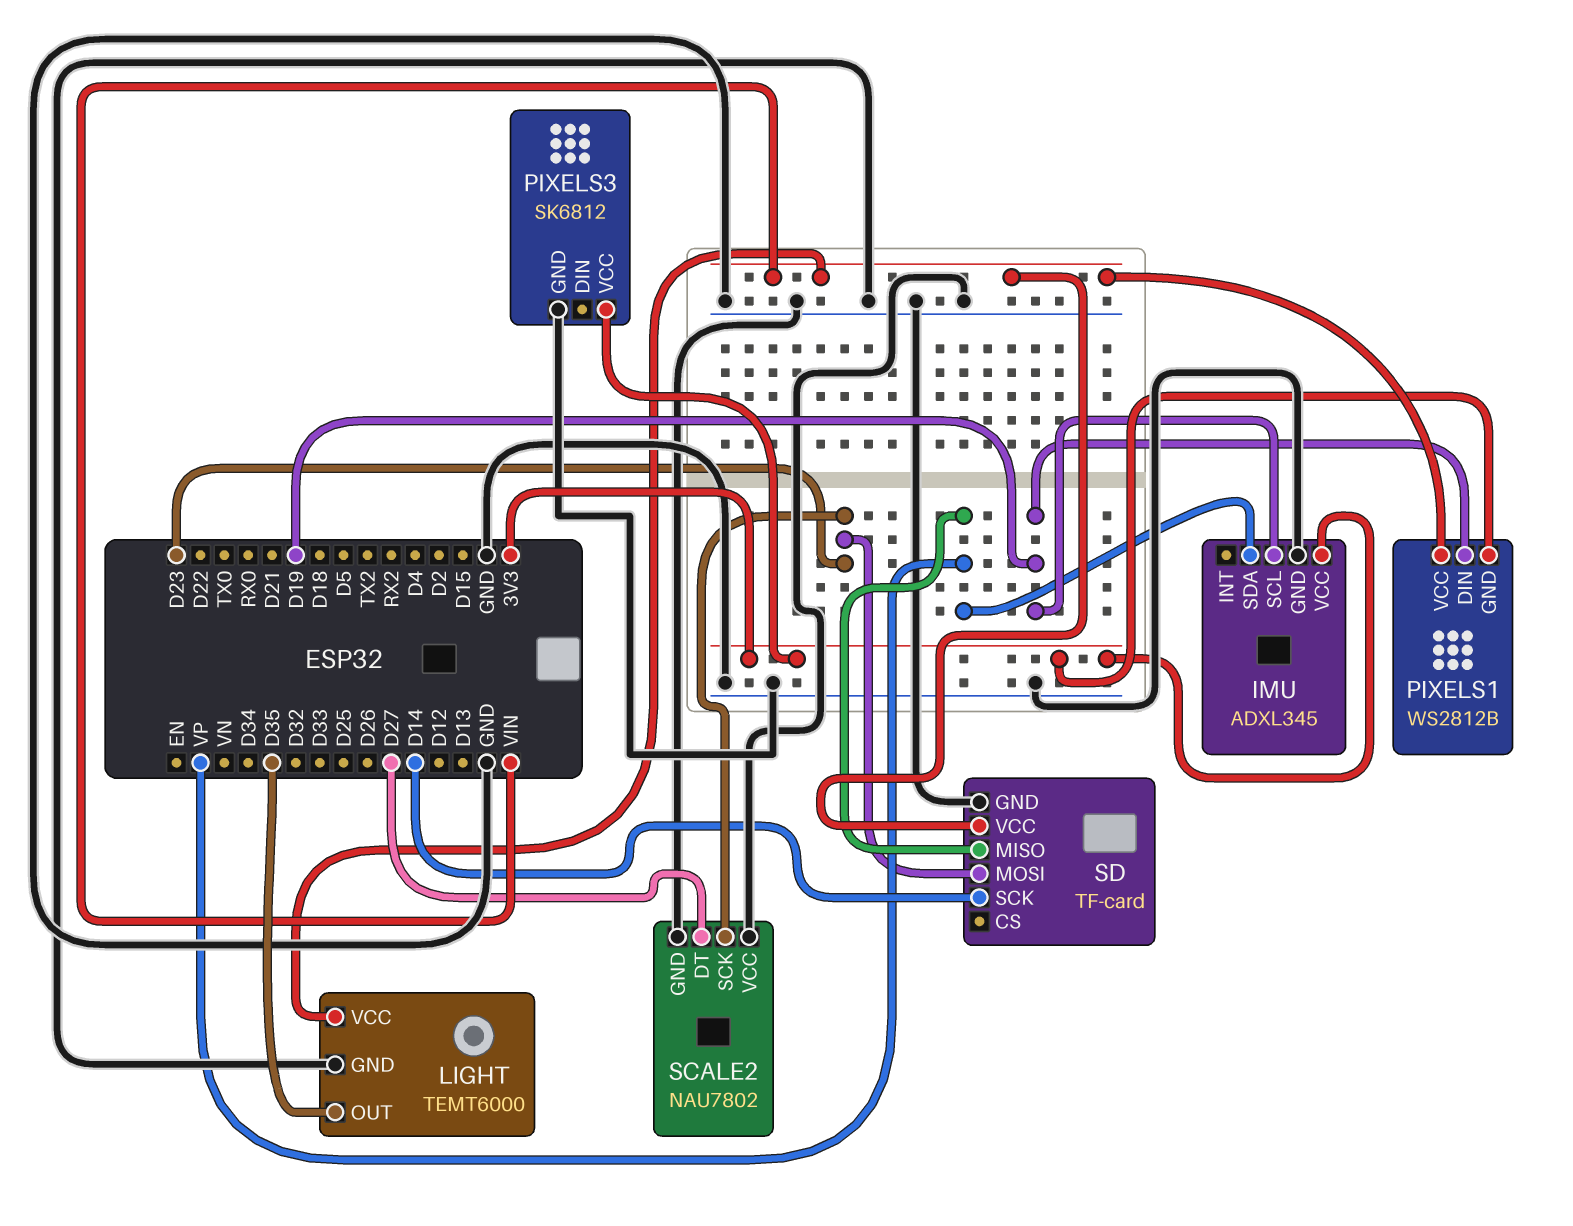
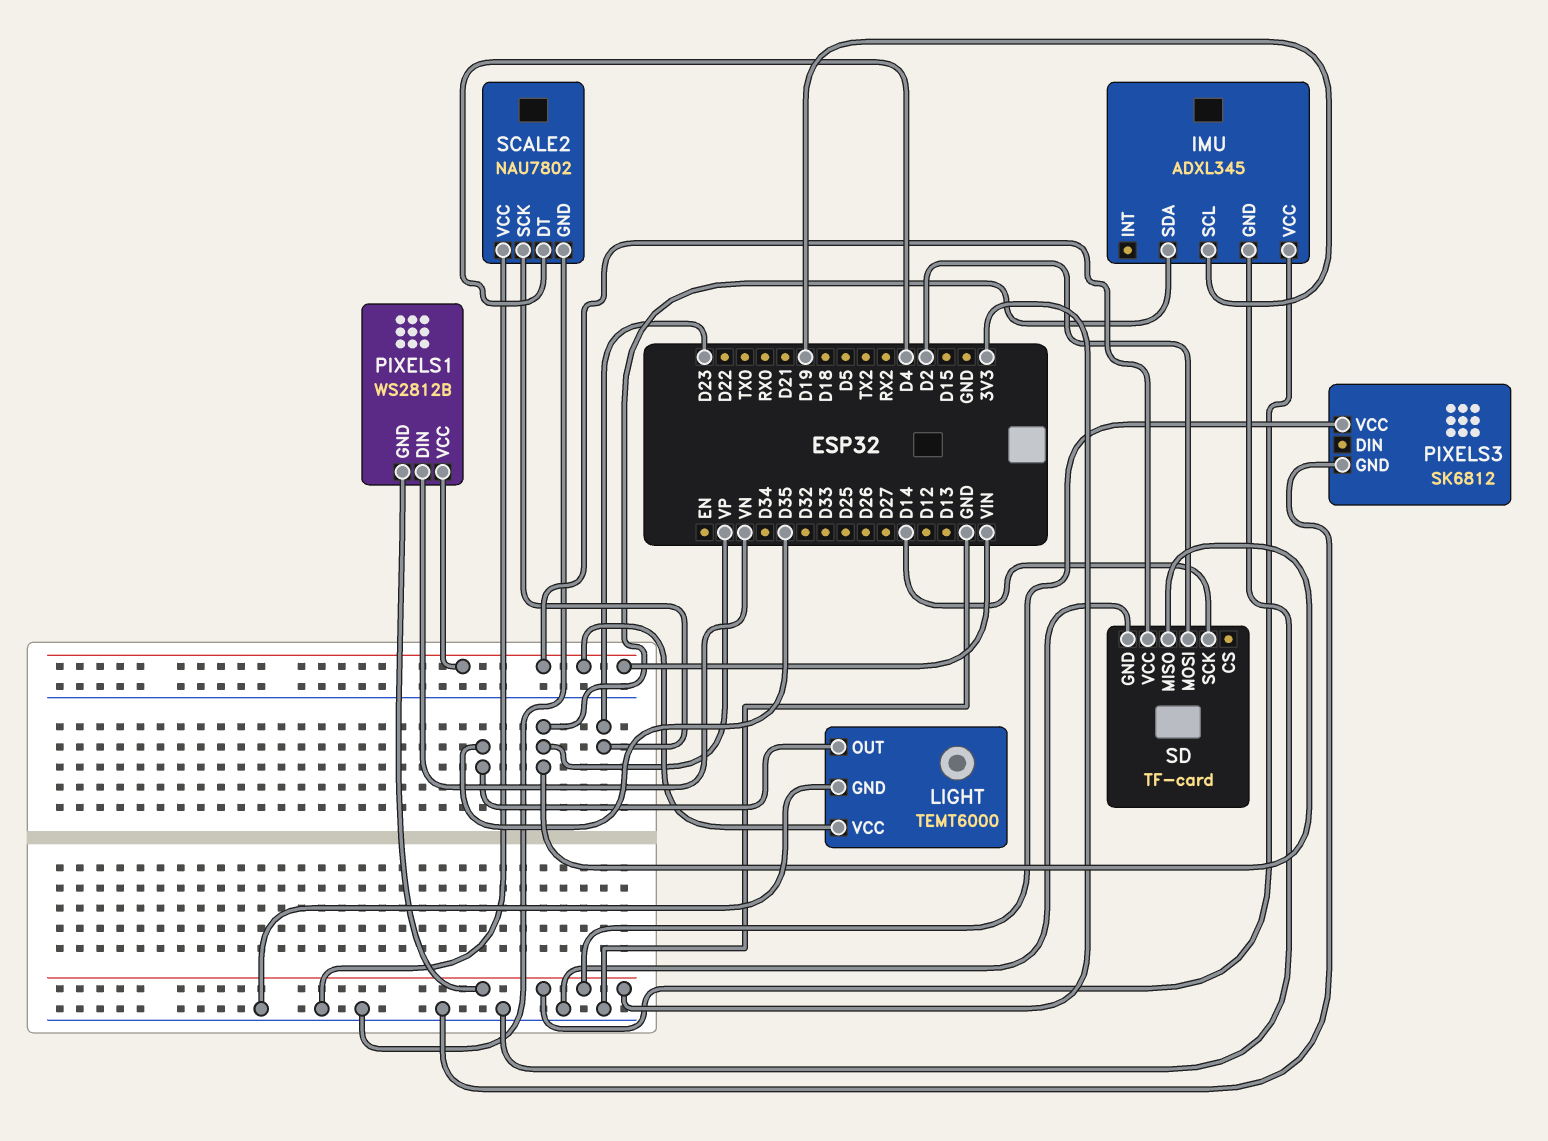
PIXELS1 pin DIN: D19 -> VN
SCALE2 pin DT: D27 -> D4
SD pin MOSI: D23 -> D2

